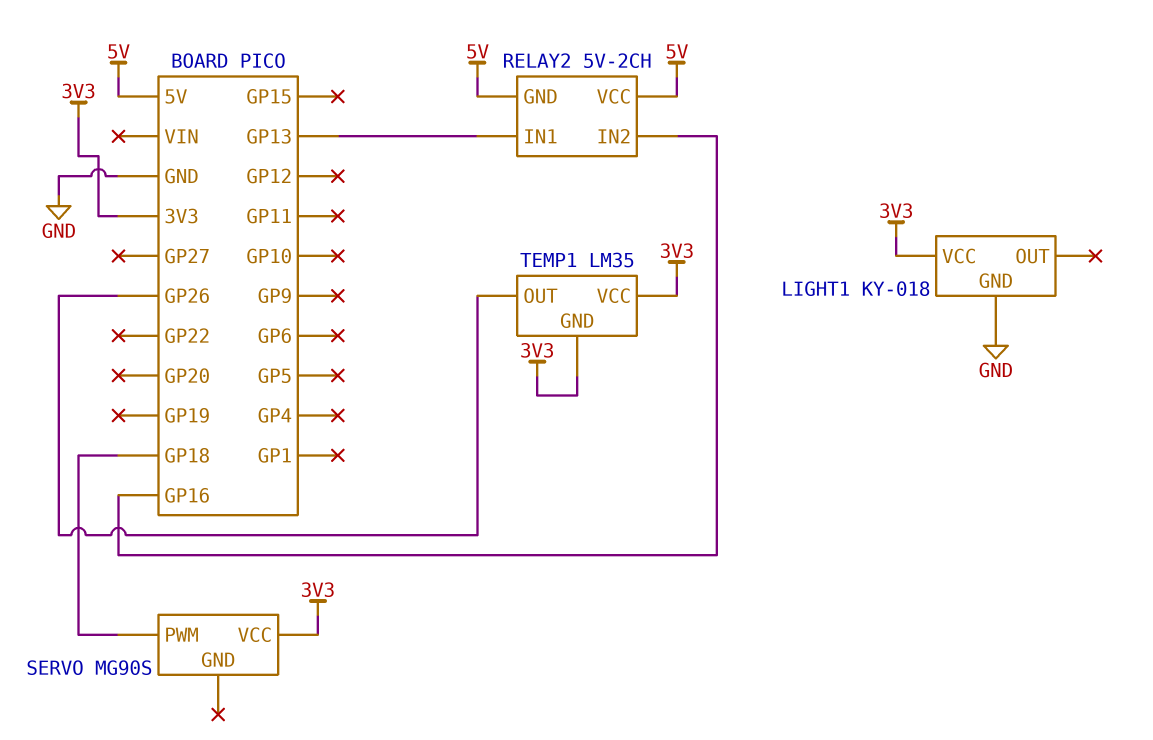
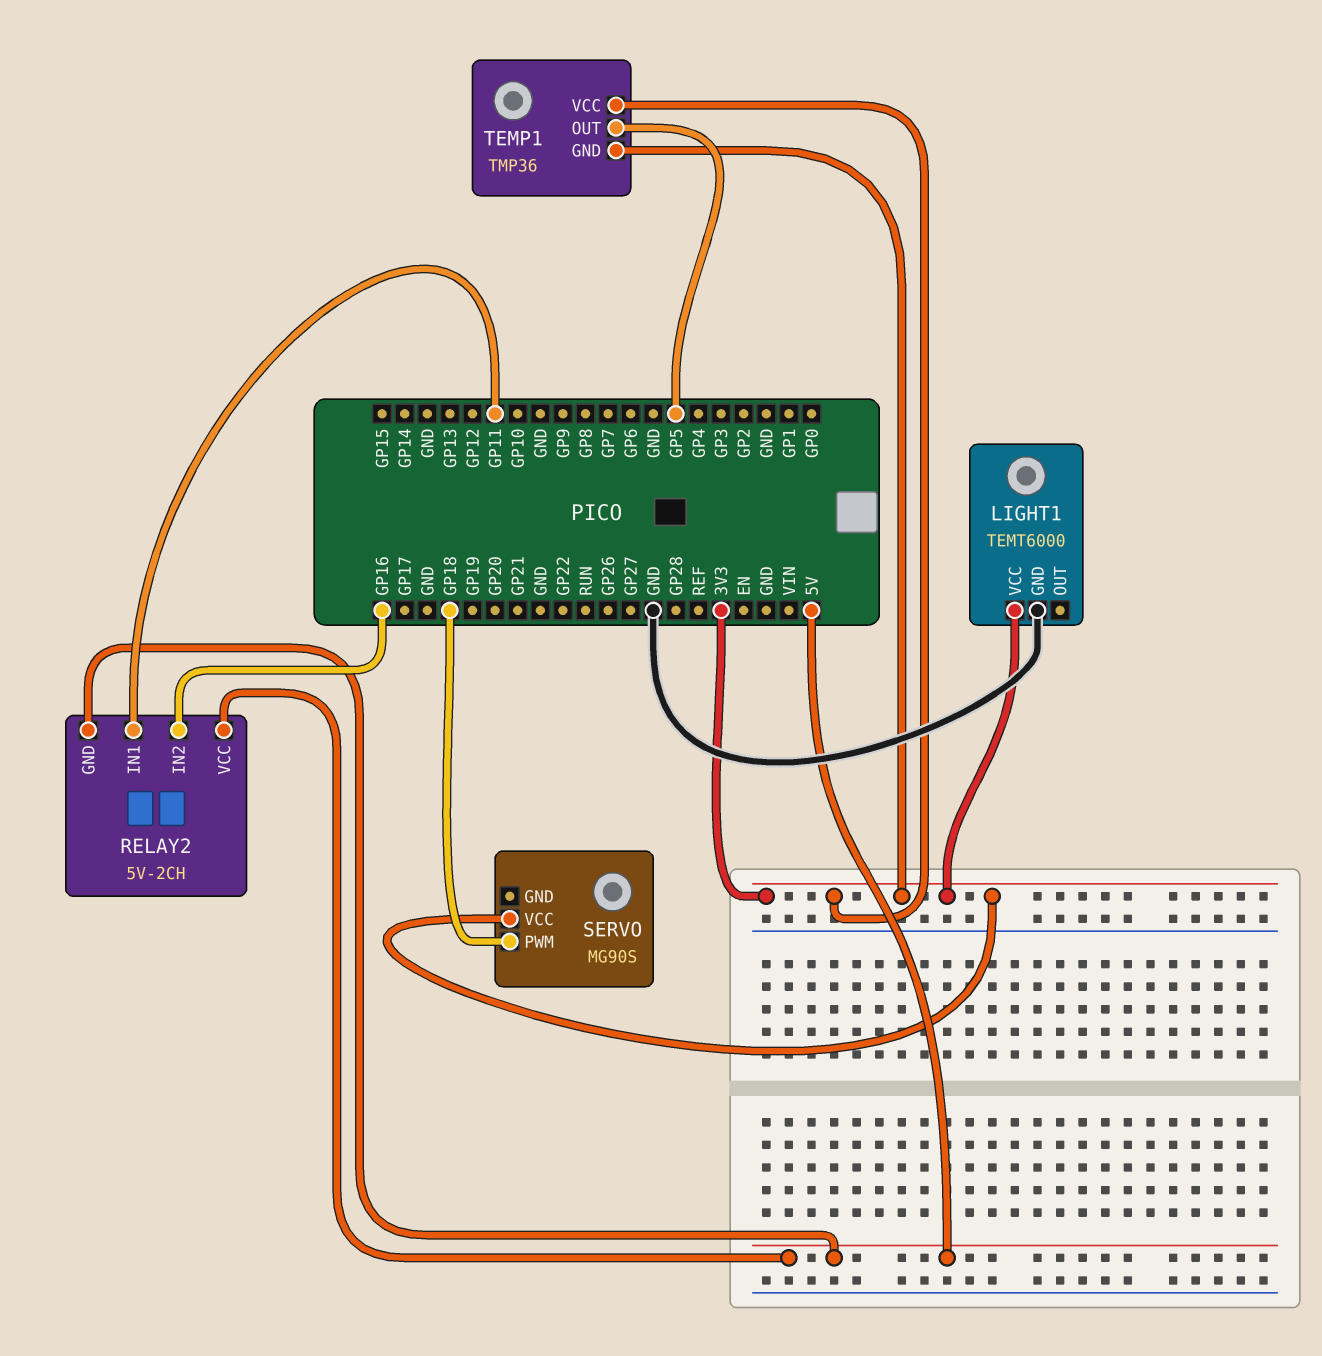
LIGHT1: KY-018 -> TEMT6000
RELAY2 pin IN1: GP13 -> GP11
TEMP1: LM35 -> TMP36
TEMP1 pin OUT: GP26 -> GP5

